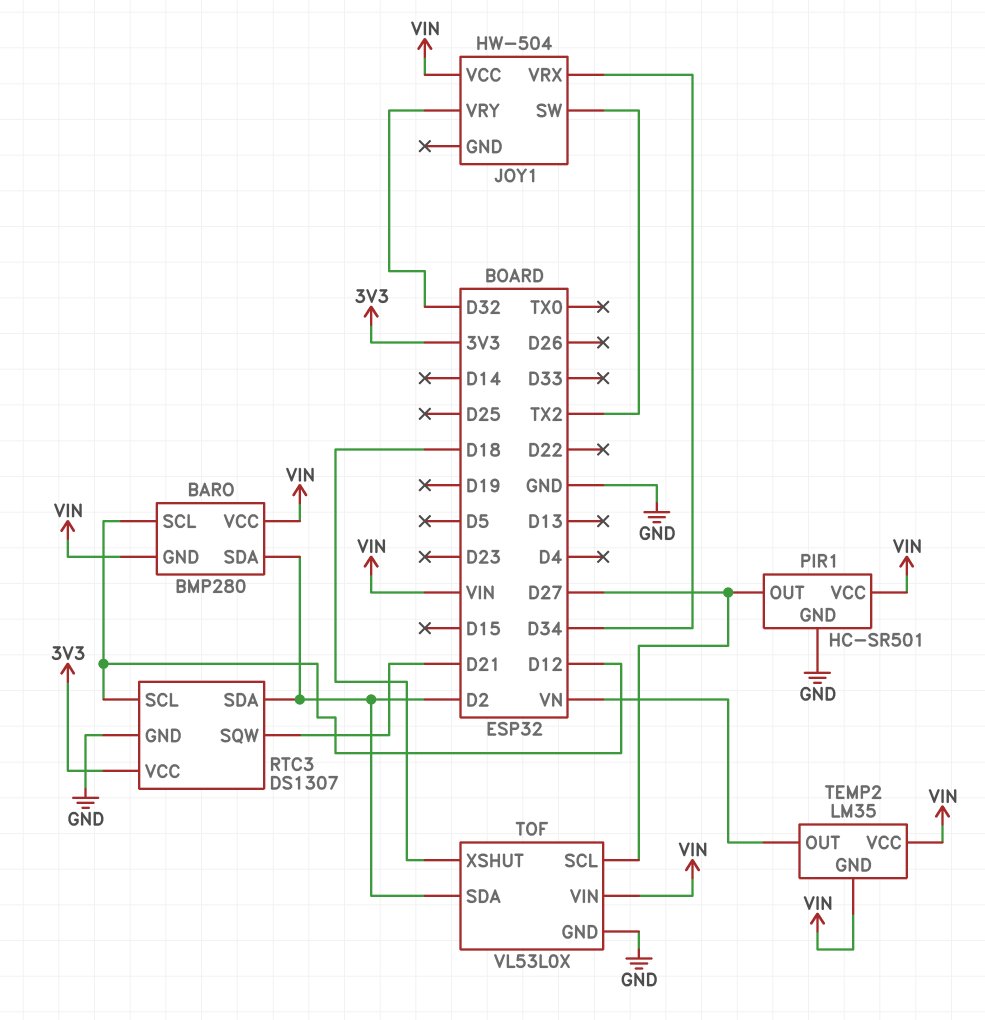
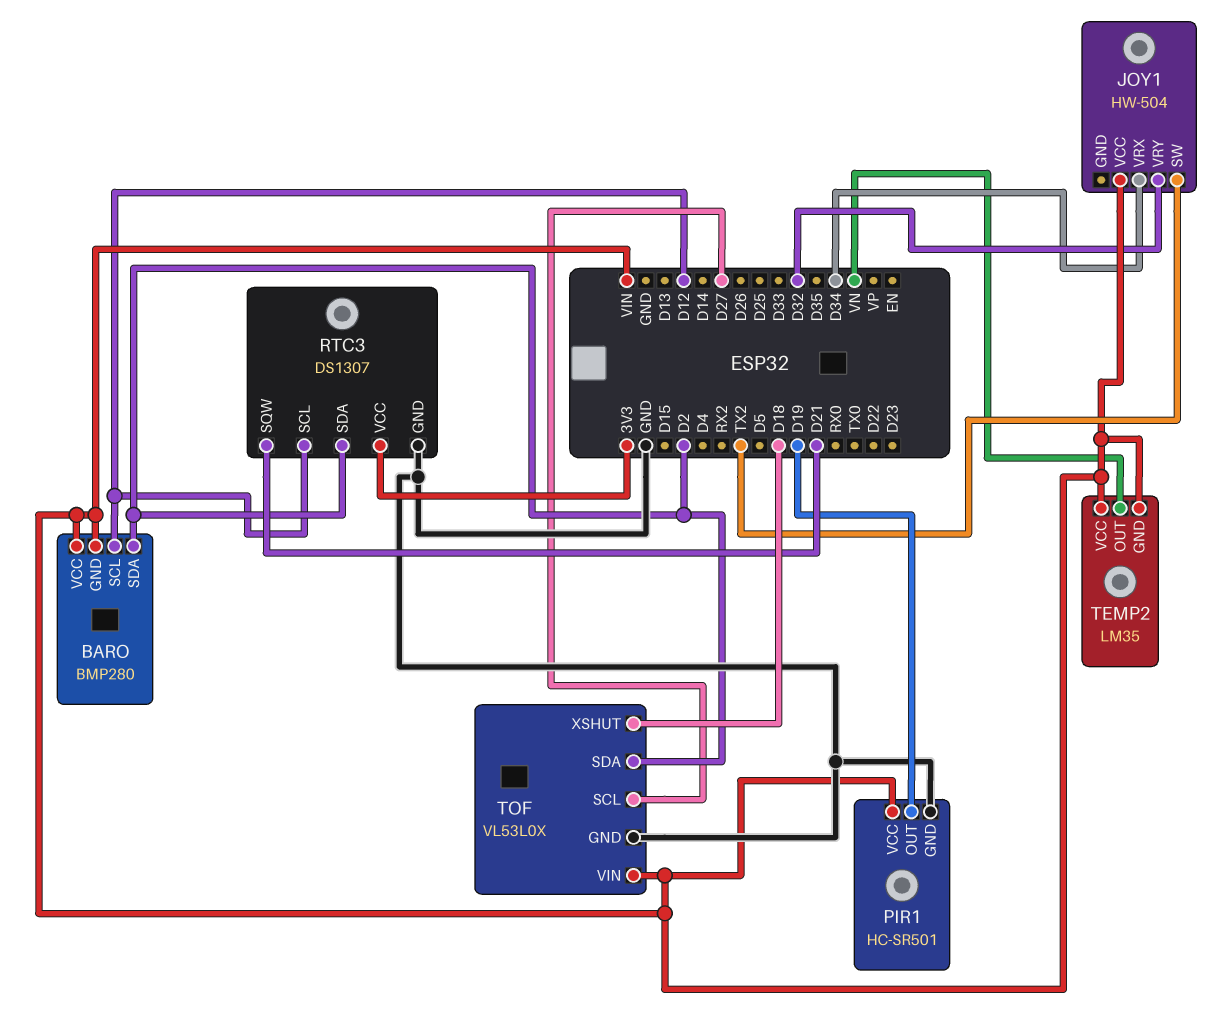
PIR1 pin OUT: D27 -> D19

